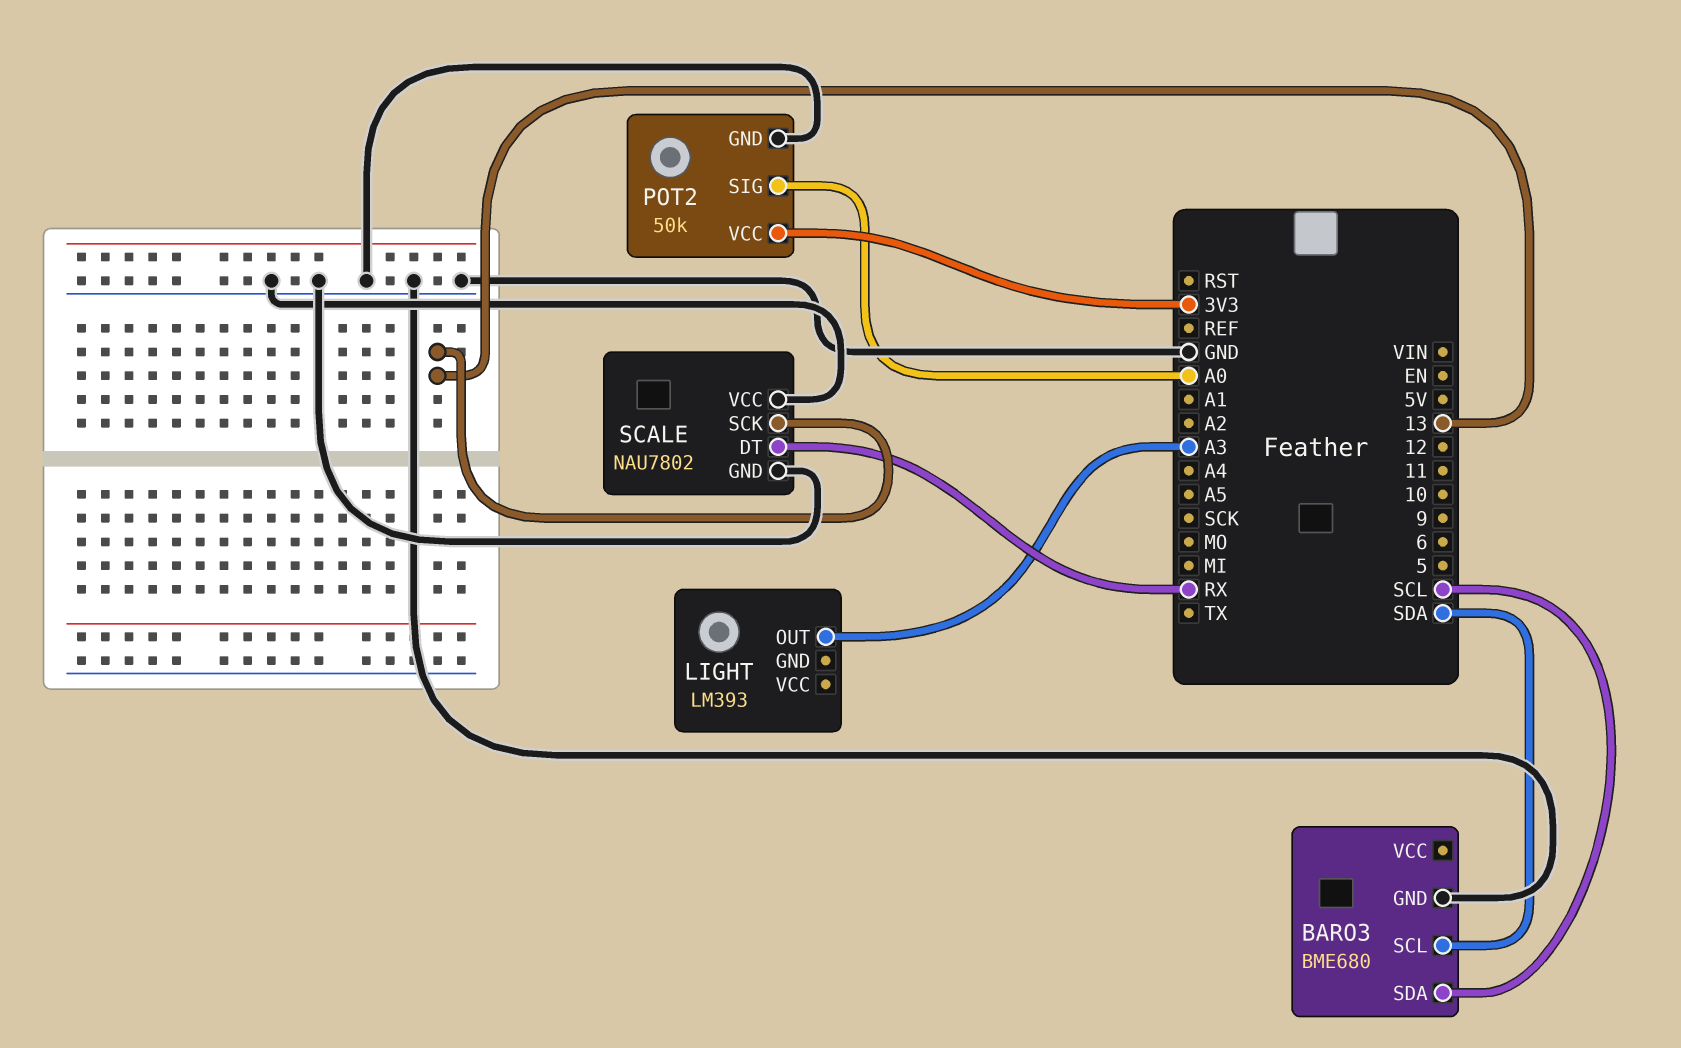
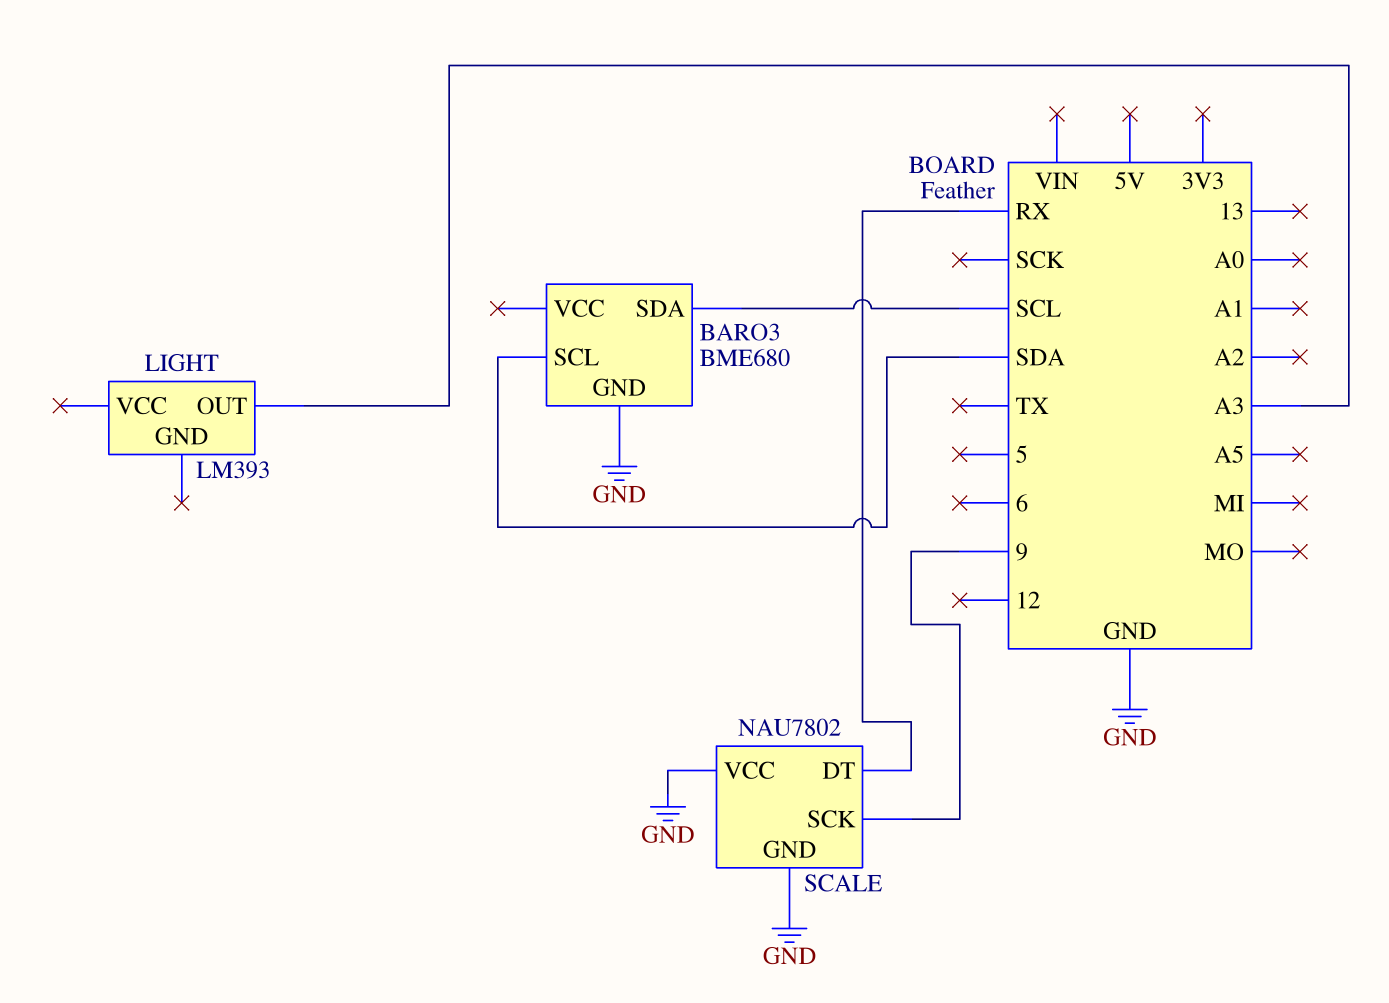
POT2: 50k -> none
POT2 pin GND: GND -> none
POT2 pin SIG: A0 -> none
POT2 pin VCC: 3V3 -> none
SCALE pin SCK: 13 -> 9

